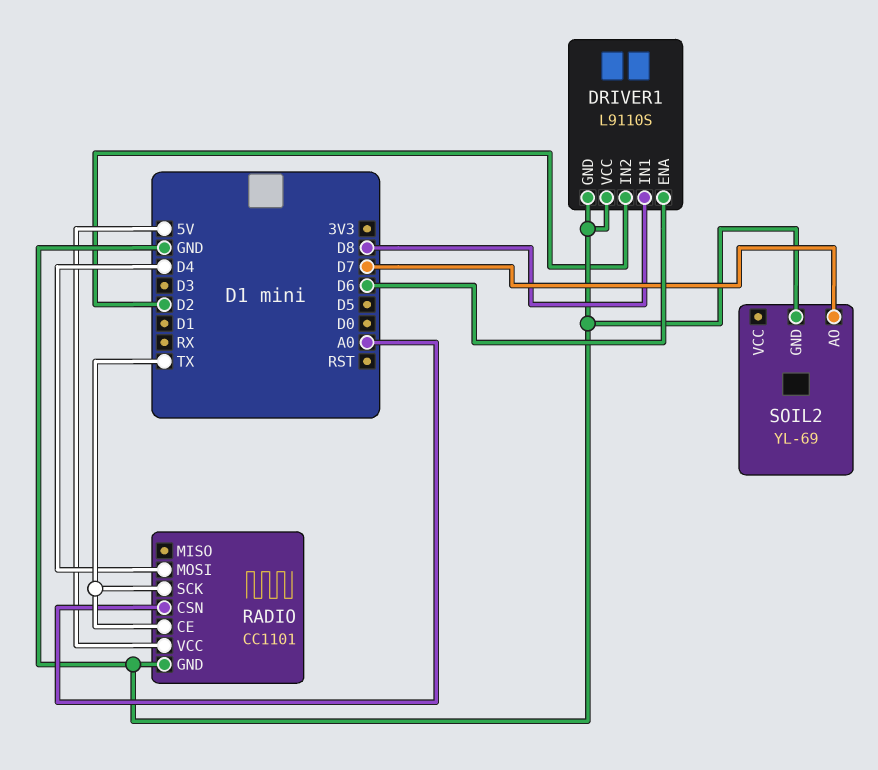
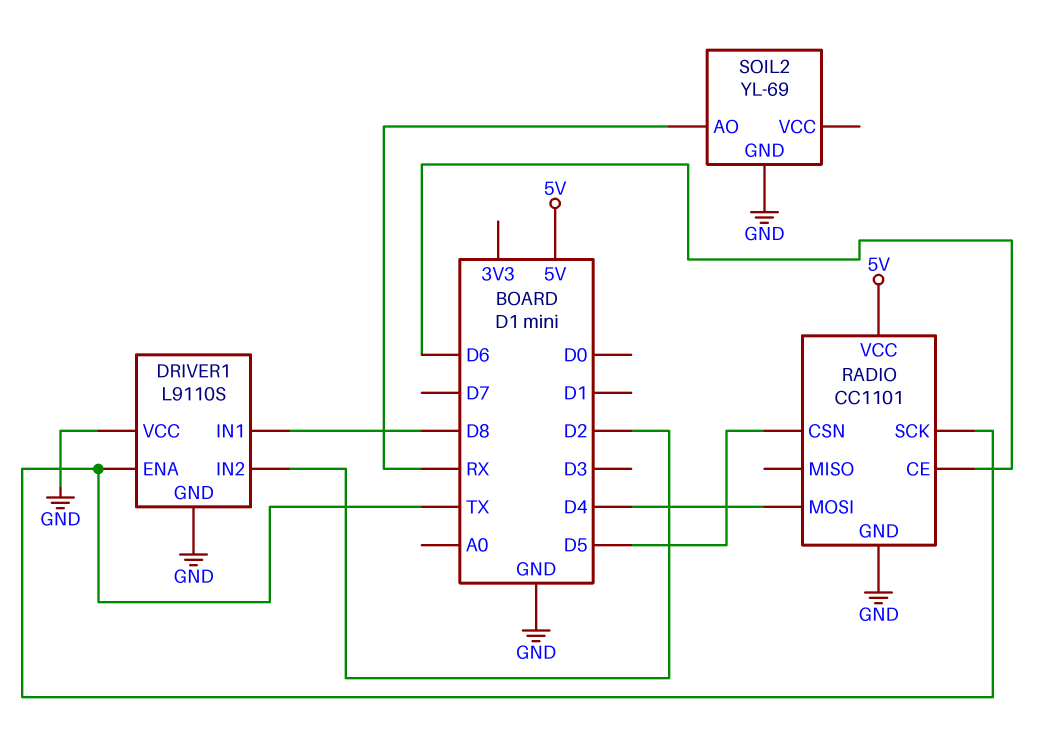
DRIVER1 pin ENA: D6 -> TX
RADIO pin CE: TX -> D6
RADIO pin CSN: A0 -> D5
SOIL2 pin AO: D7 -> RX

